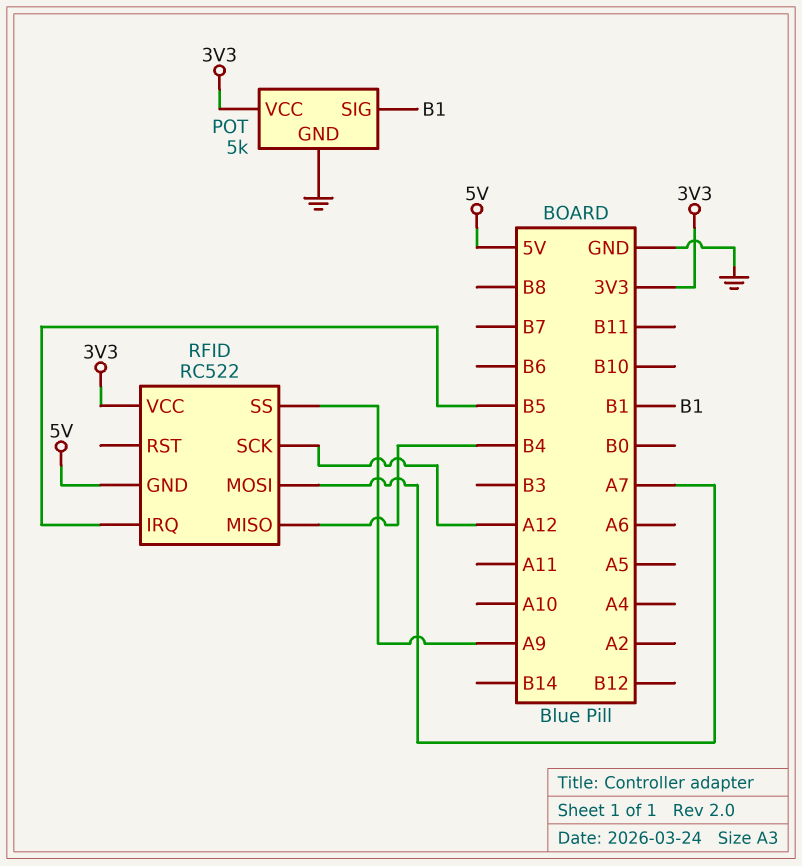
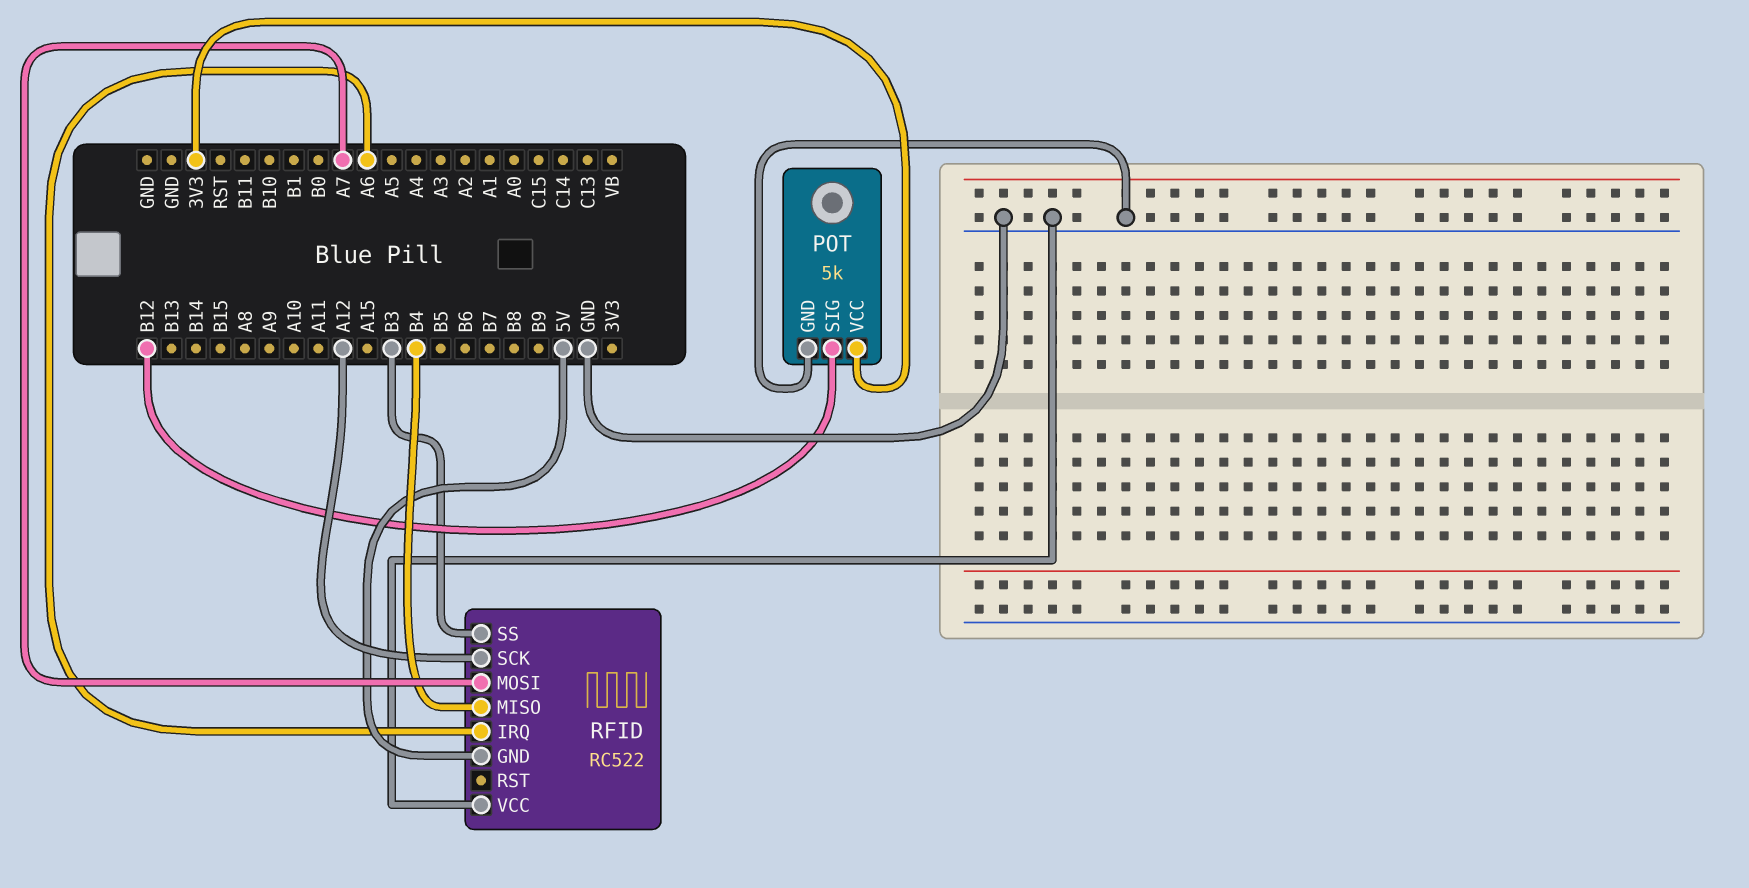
POT pin SIG: B1 -> B12
RFID pin IRQ: B5 -> A6
RFID pin SS: A9 -> B3
RFID pin VCC: 3V3 -> GND

